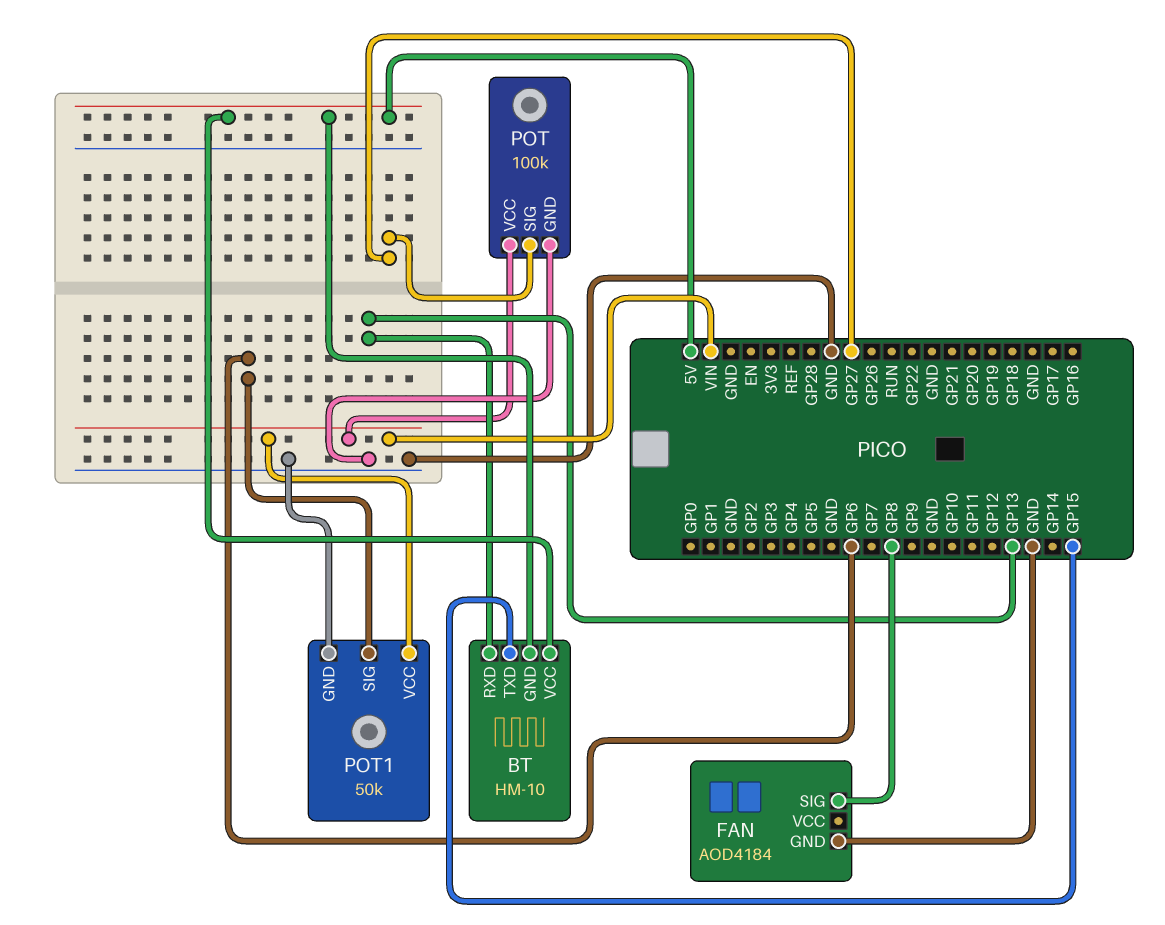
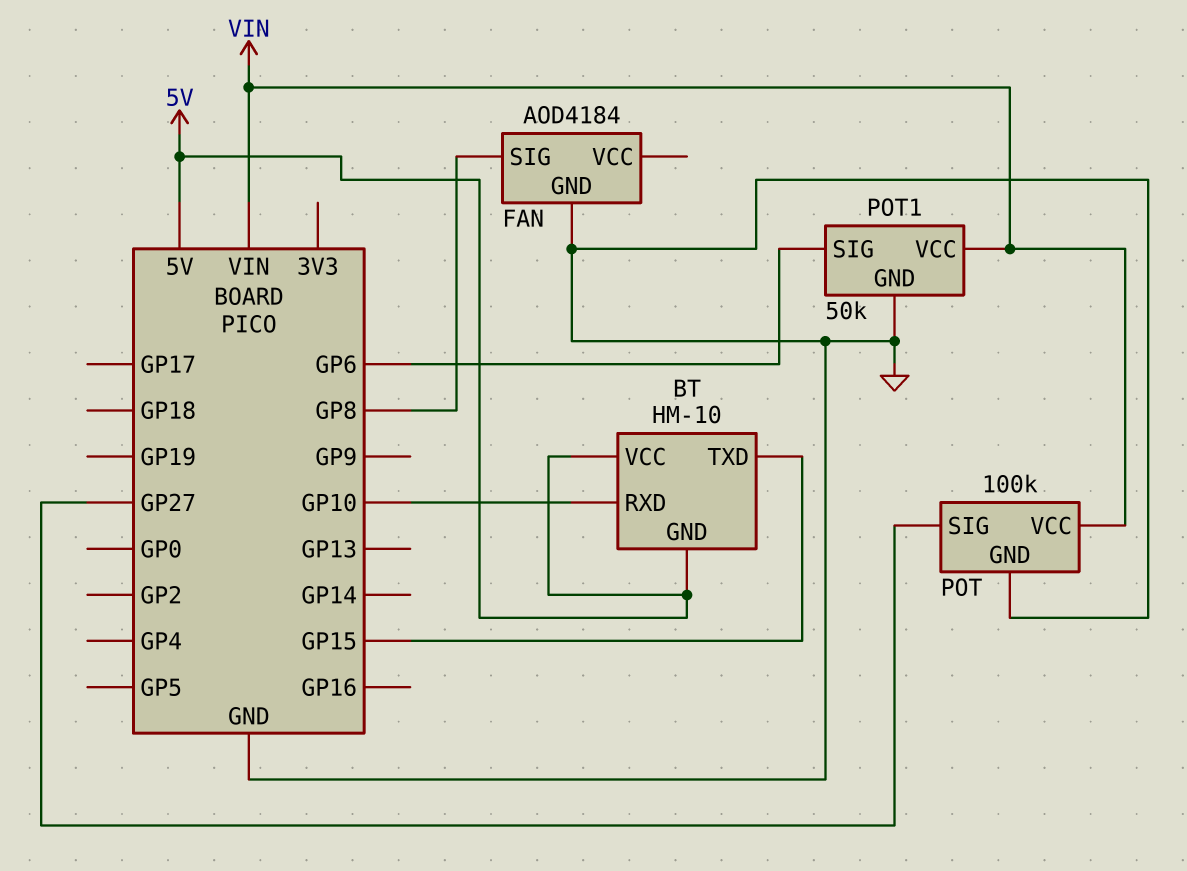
BT pin RXD: GP13 -> GP10

